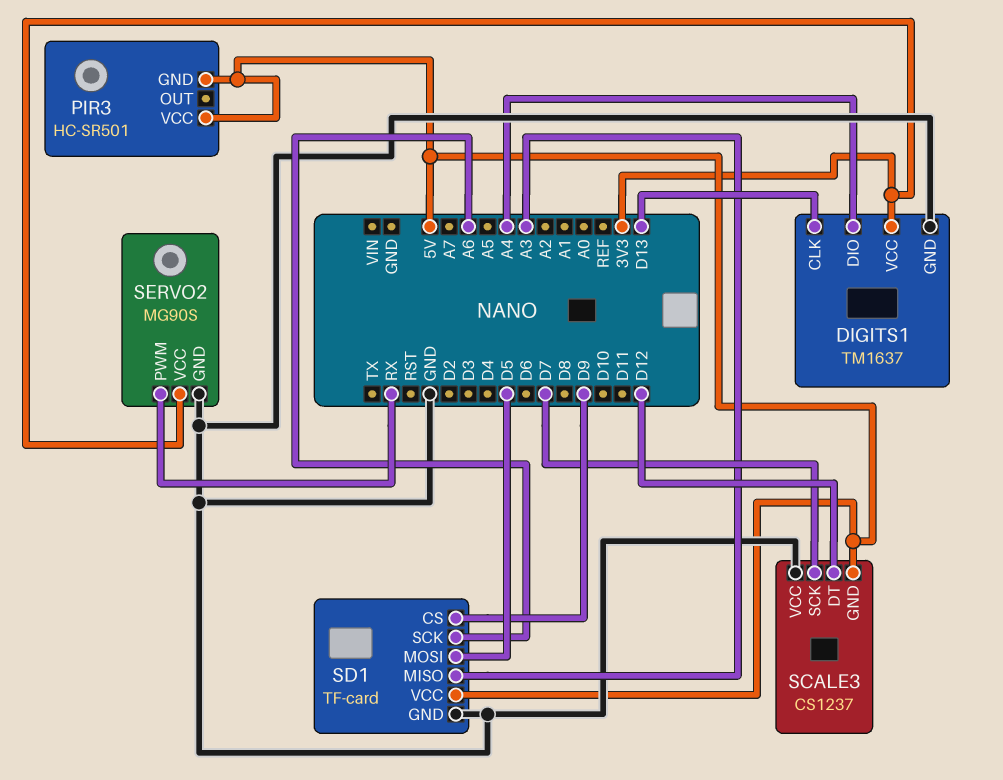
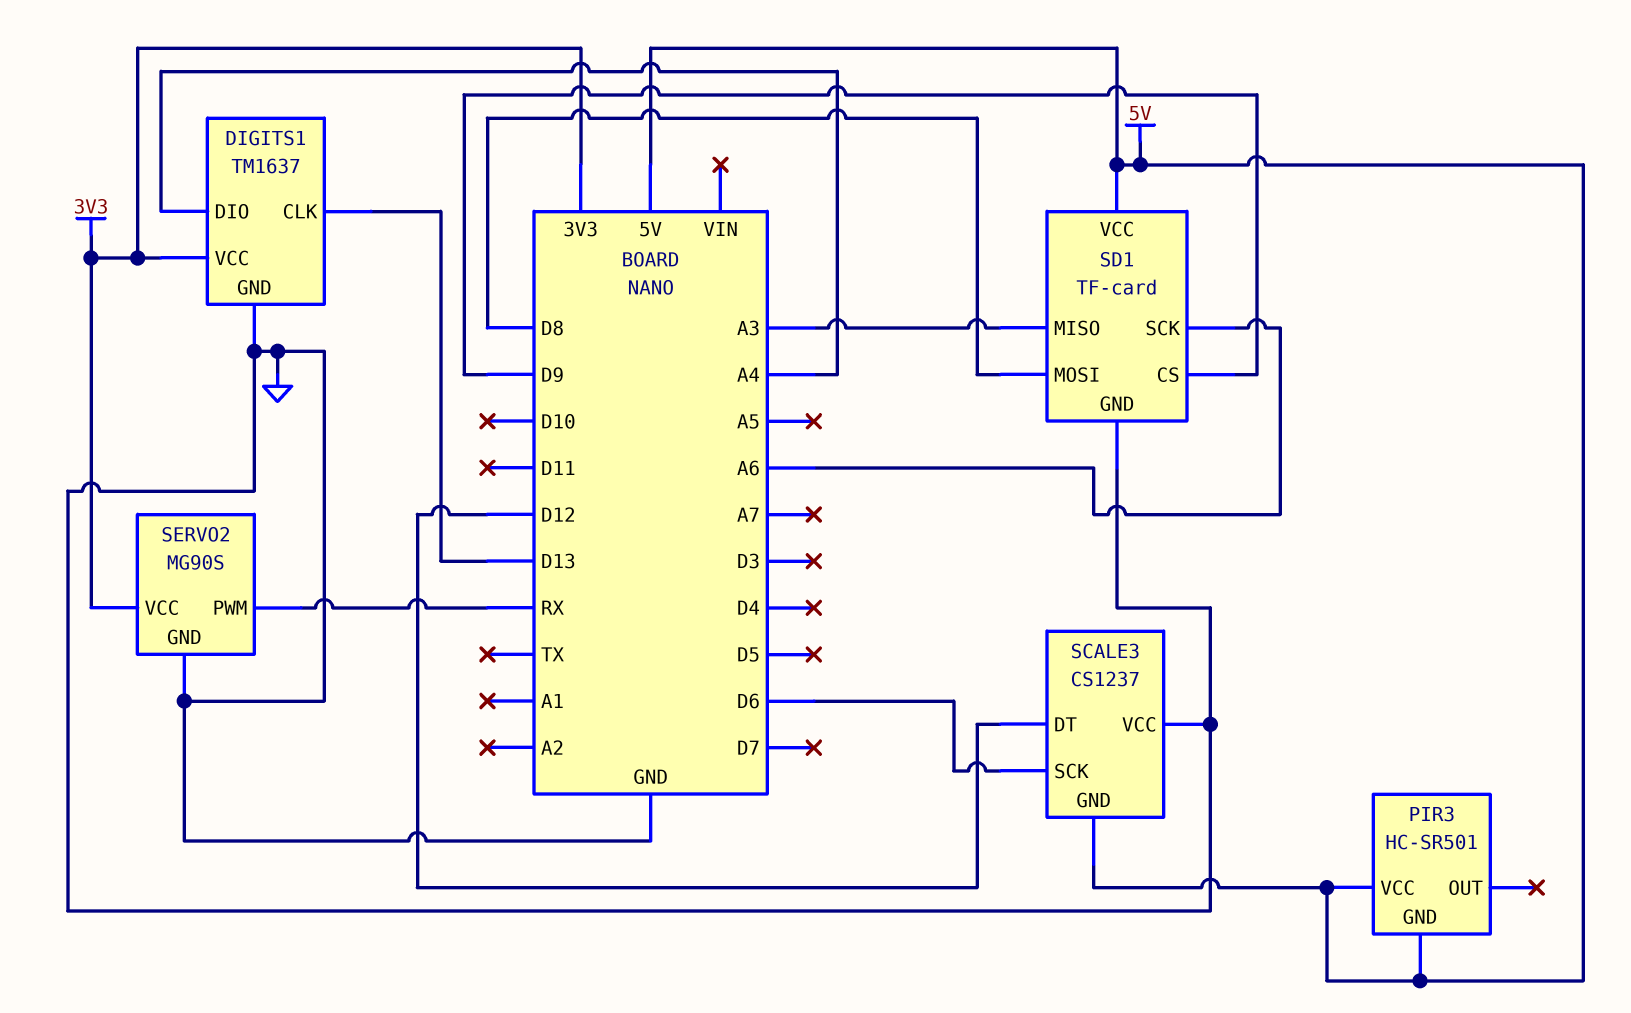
SCALE3 pin SCK: D7 -> D6
SD1 pin MOSI: D5 -> D8

